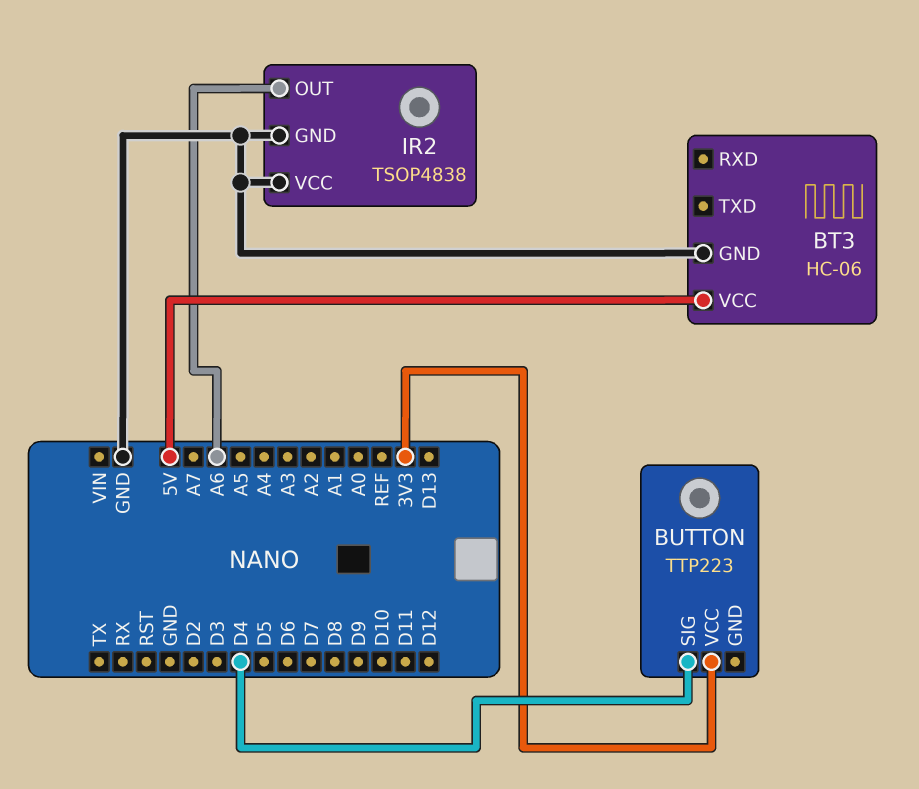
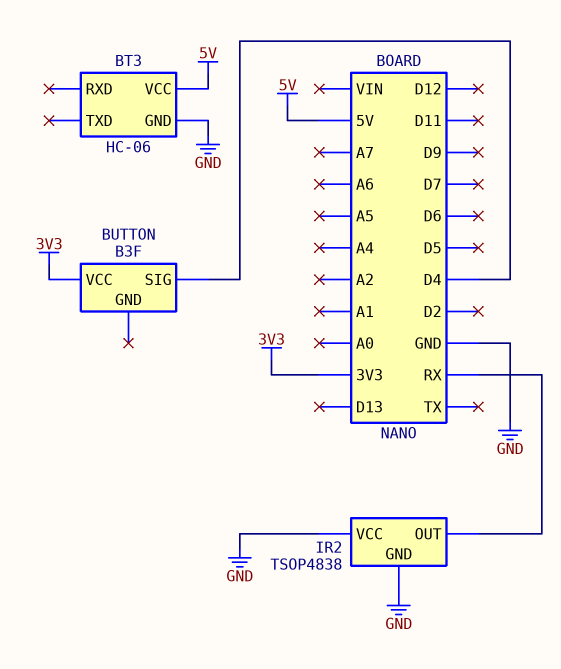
BUTTON: TTP223 -> B3F
IR2 pin OUT: A6 -> RX

